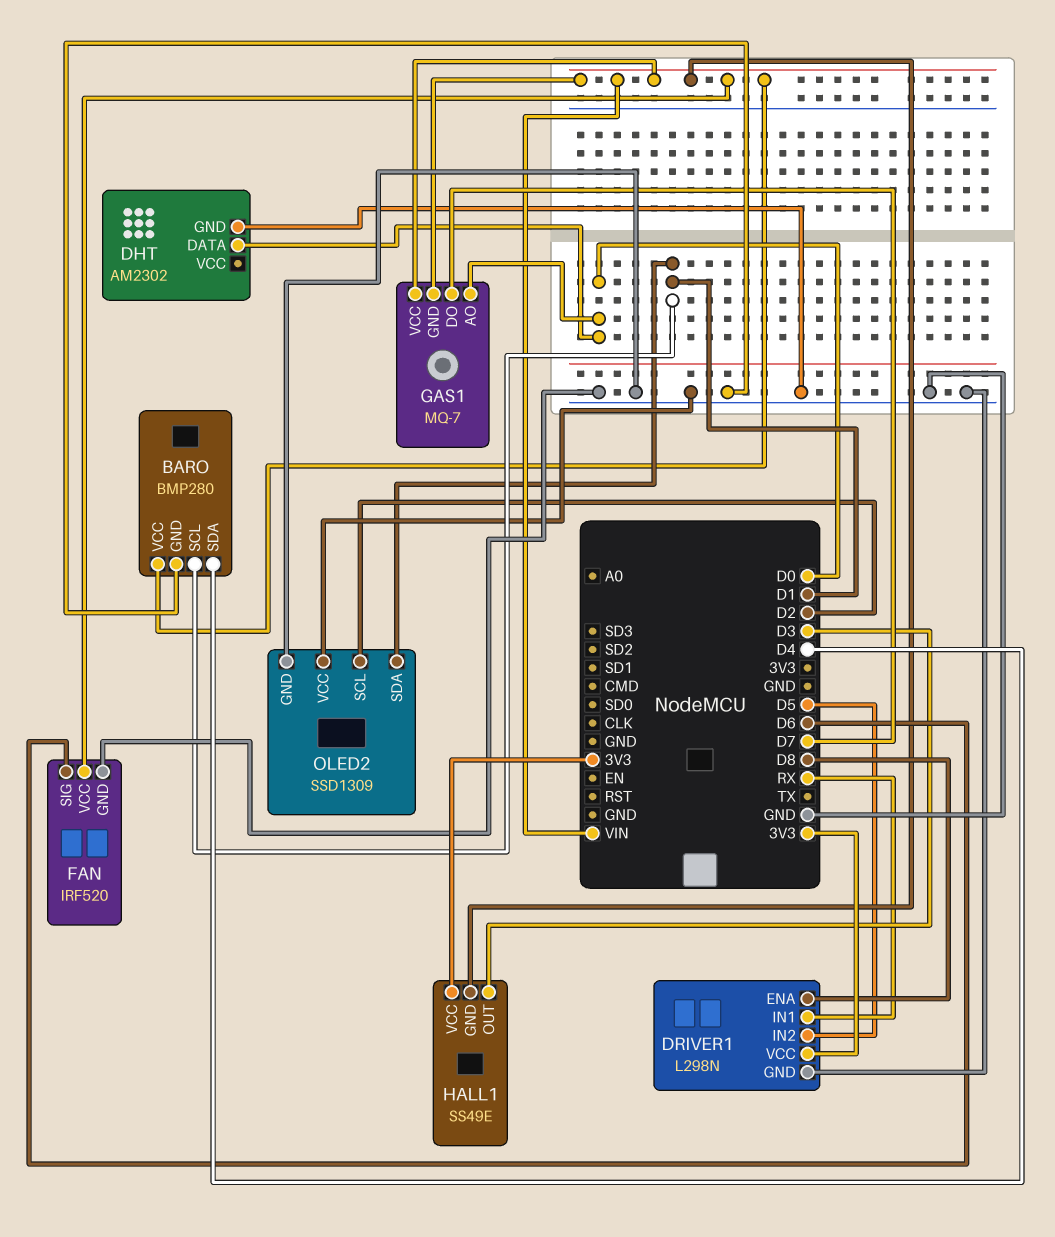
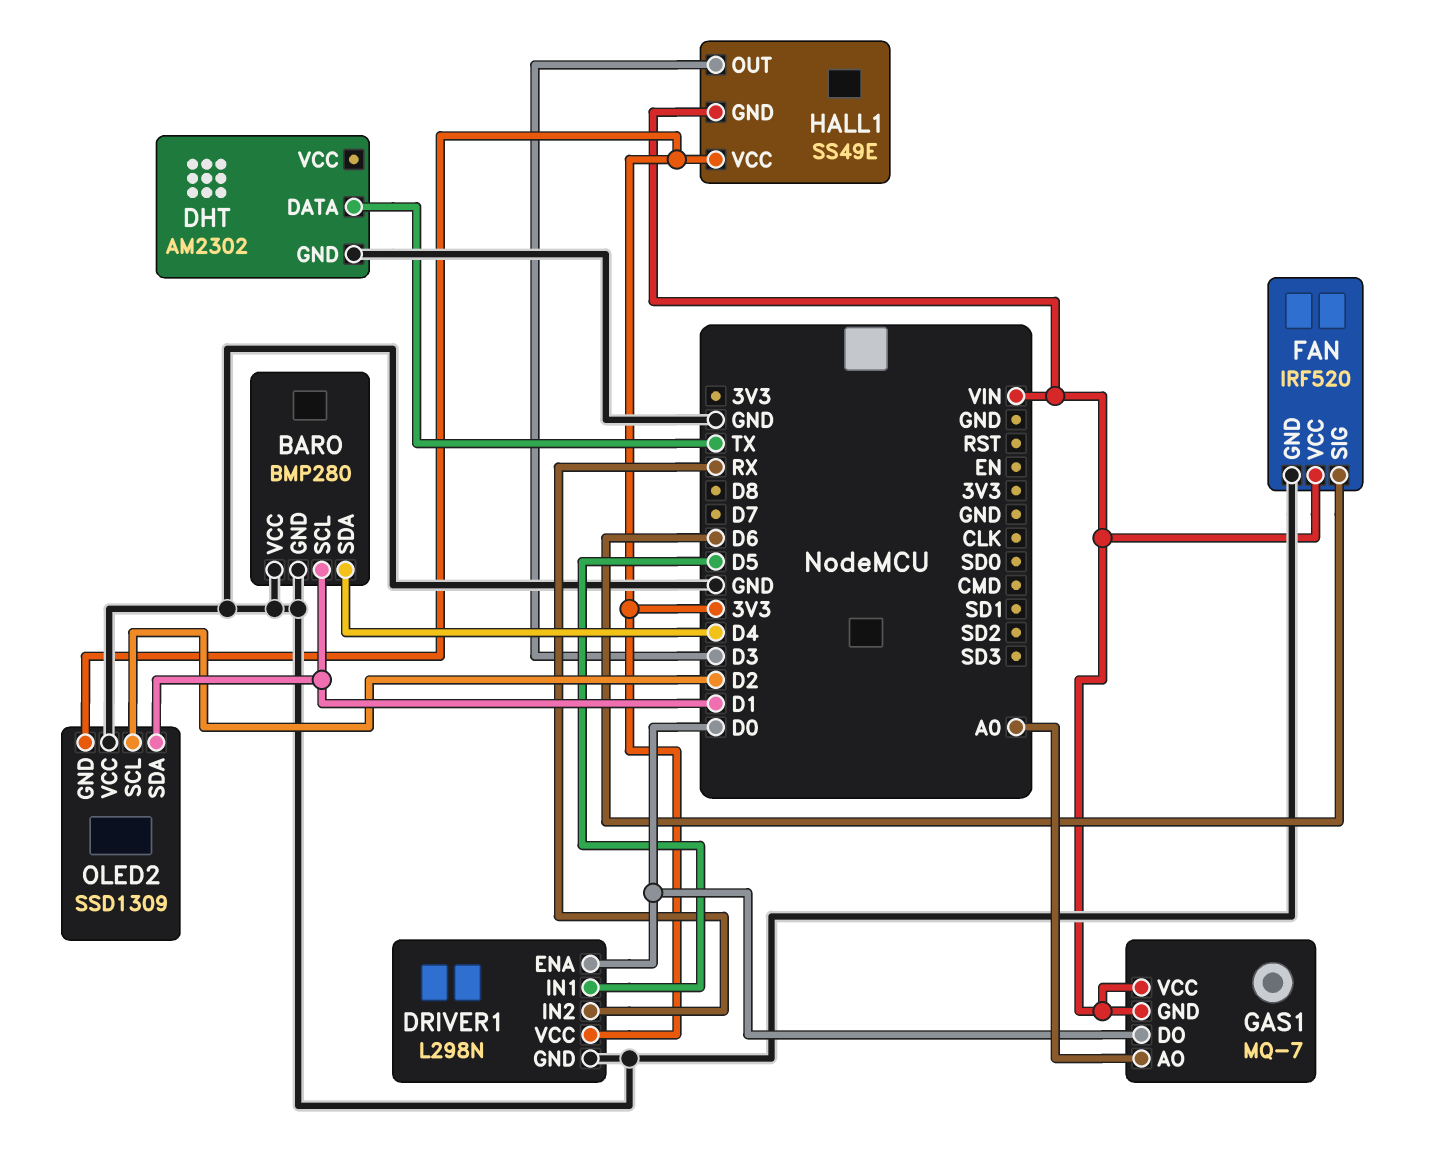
BARO pin VCC: VIN -> GND
DHT pin DATA: D0 -> TX
DRIVER1 pin ENA: D8 -> D0
DRIVER1 pin IN1: RX -> D5
DRIVER1 pin IN2: D5 -> RX
GAS1 pin AO: D0 -> A0
GAS1 pin DO: D7 -> D0
OLED2 pin GND: GND -> 3V3

